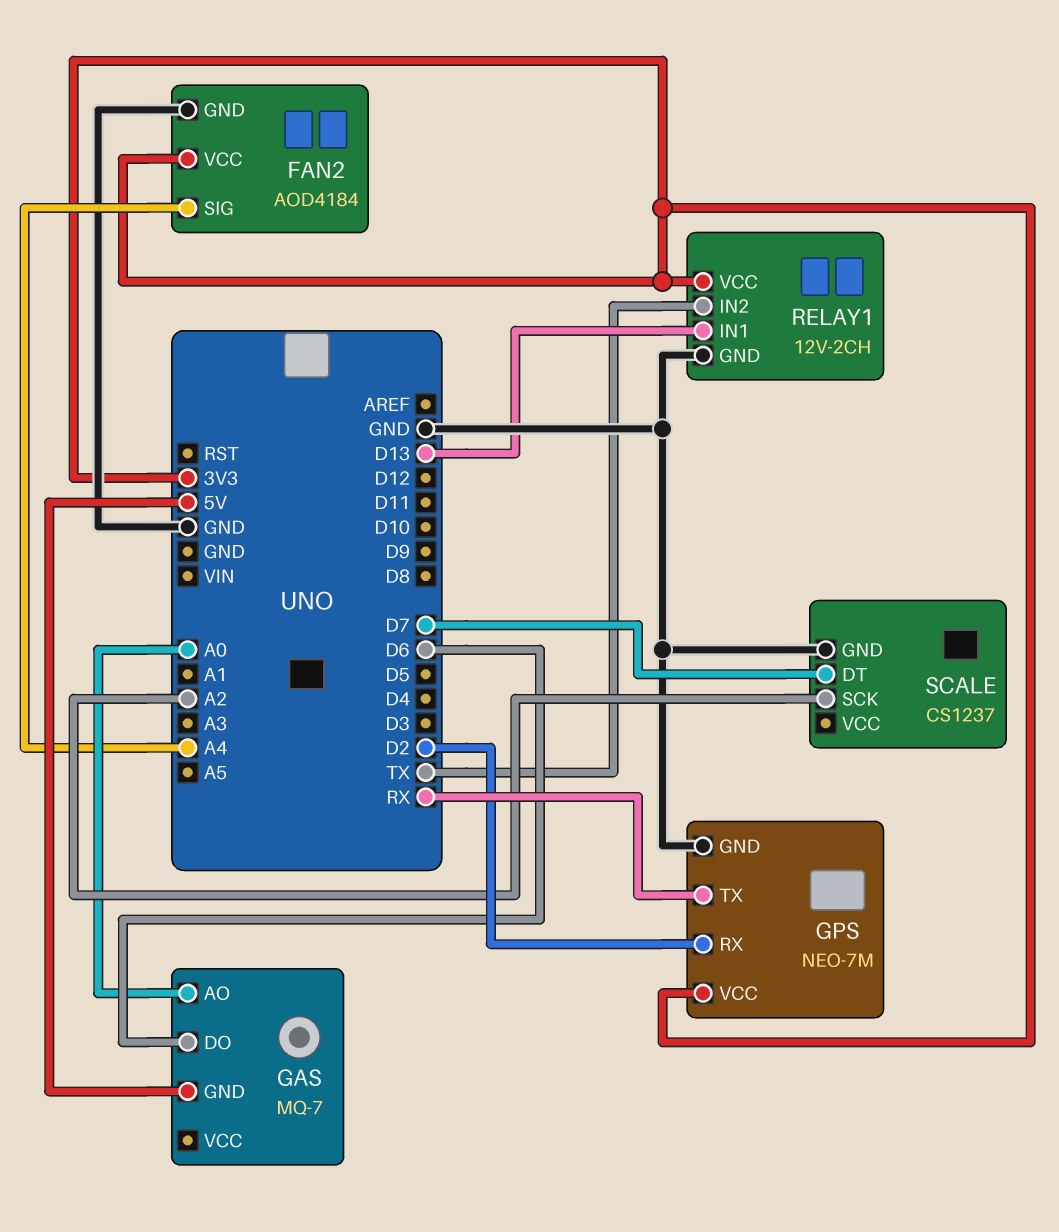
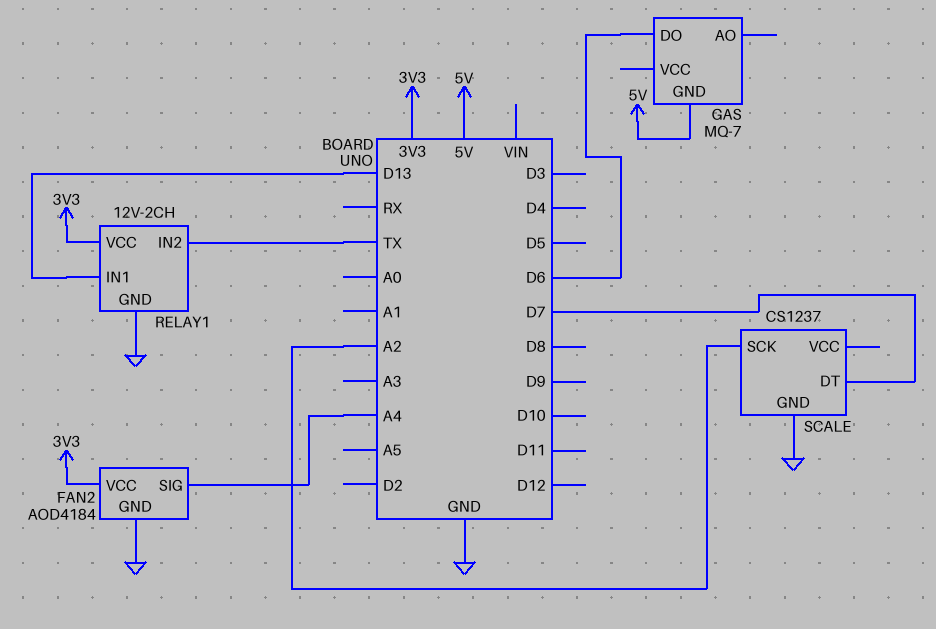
GAS pin AO: A0 -> none
GPS: NEO-7M -> none
GPS pin GND: GND -> none
GPS pin RX: D2 -> none
GPS pin TX: RX -> none
GPS pin VCC: 3V3 -> none

